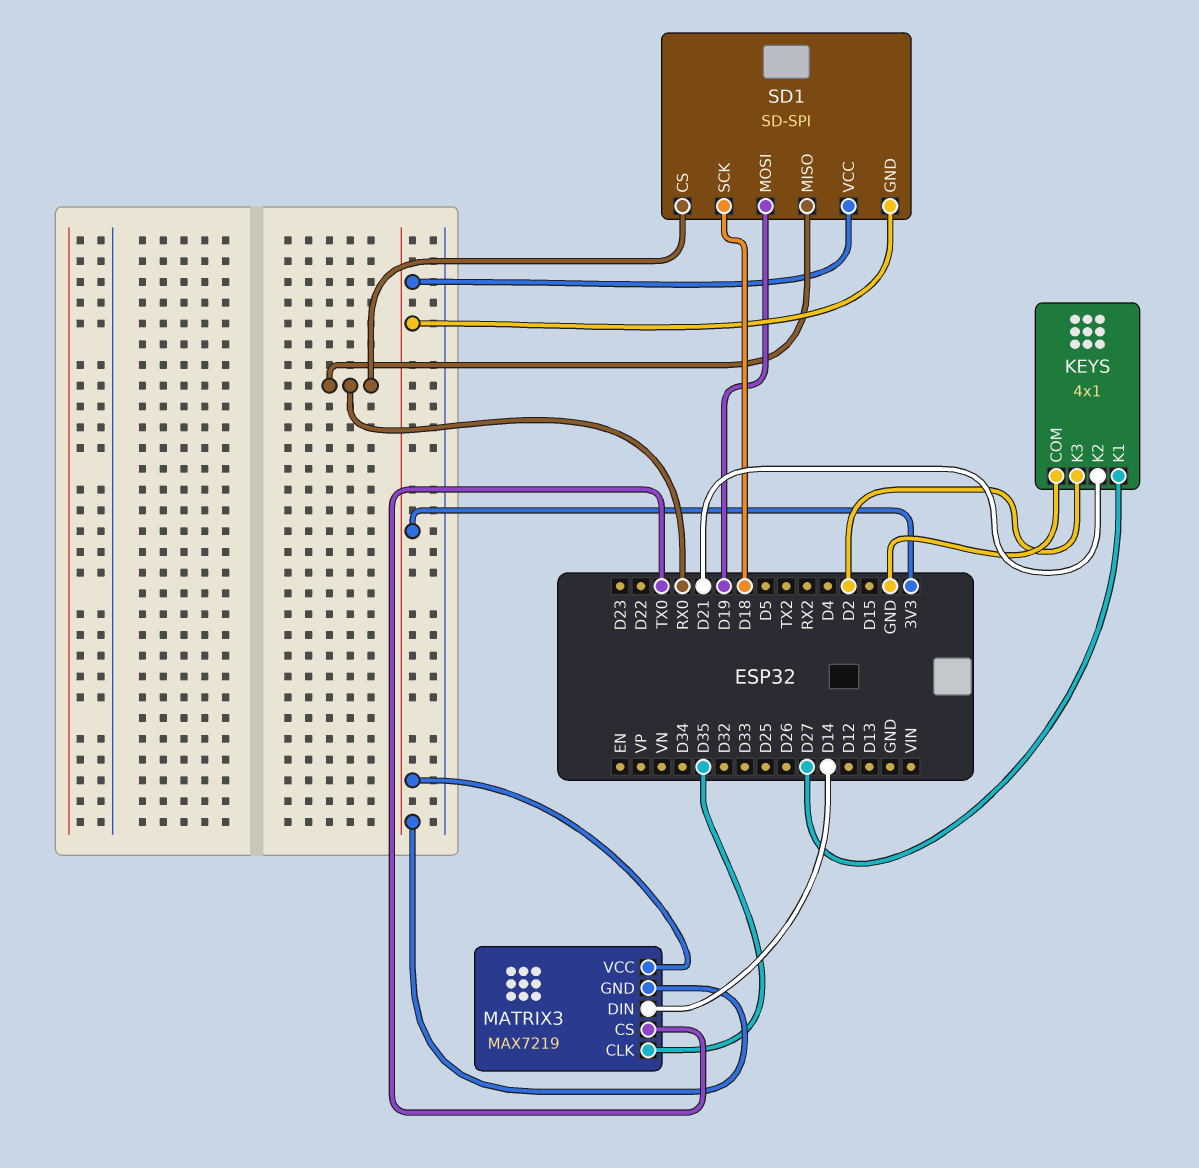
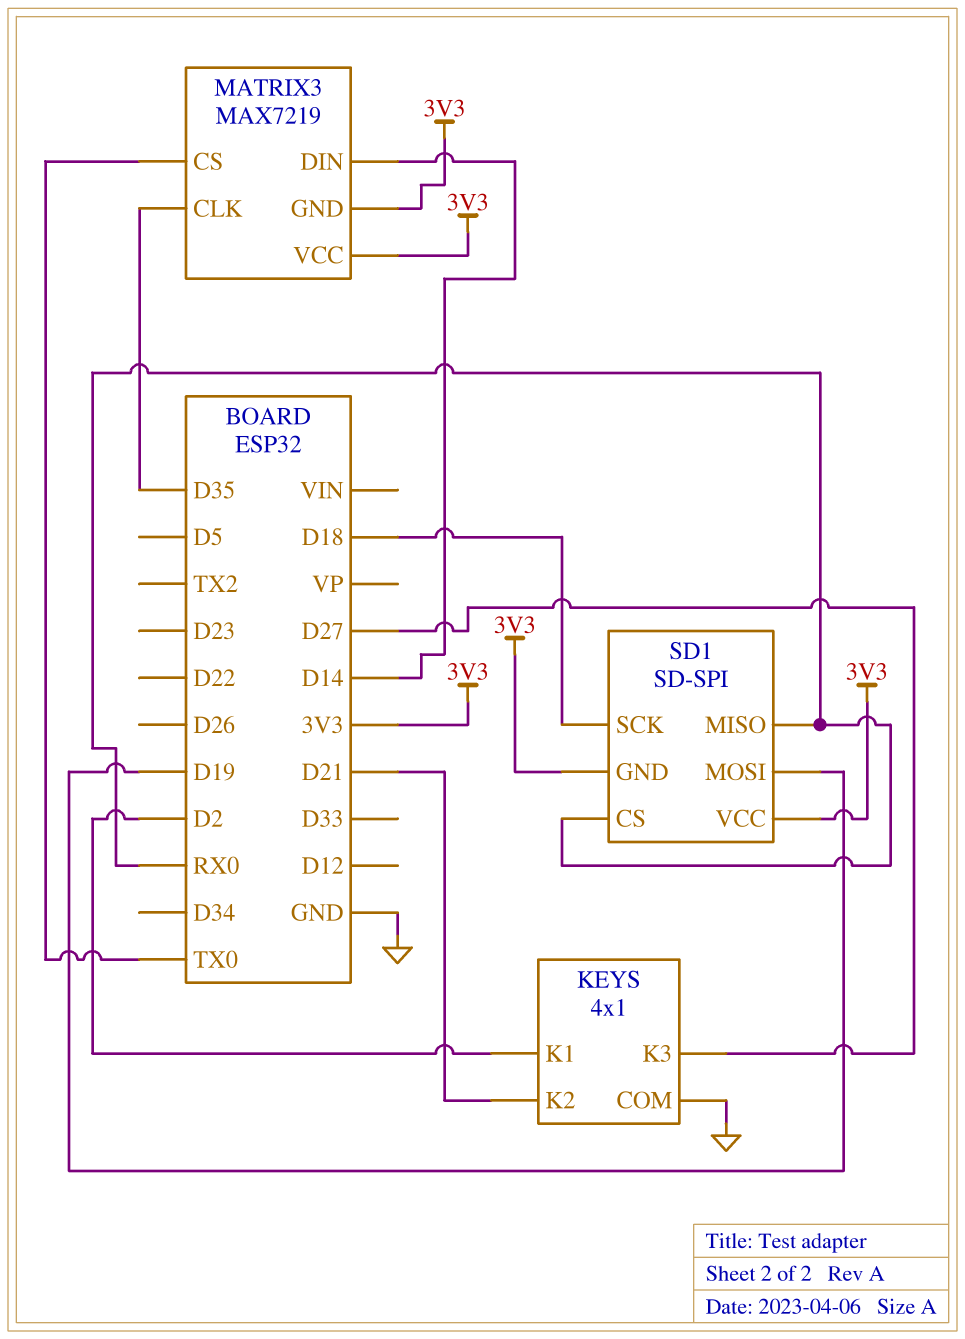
KEYS pin K1: D27 -> D2
KEYS pin K3: D2 -> D27

